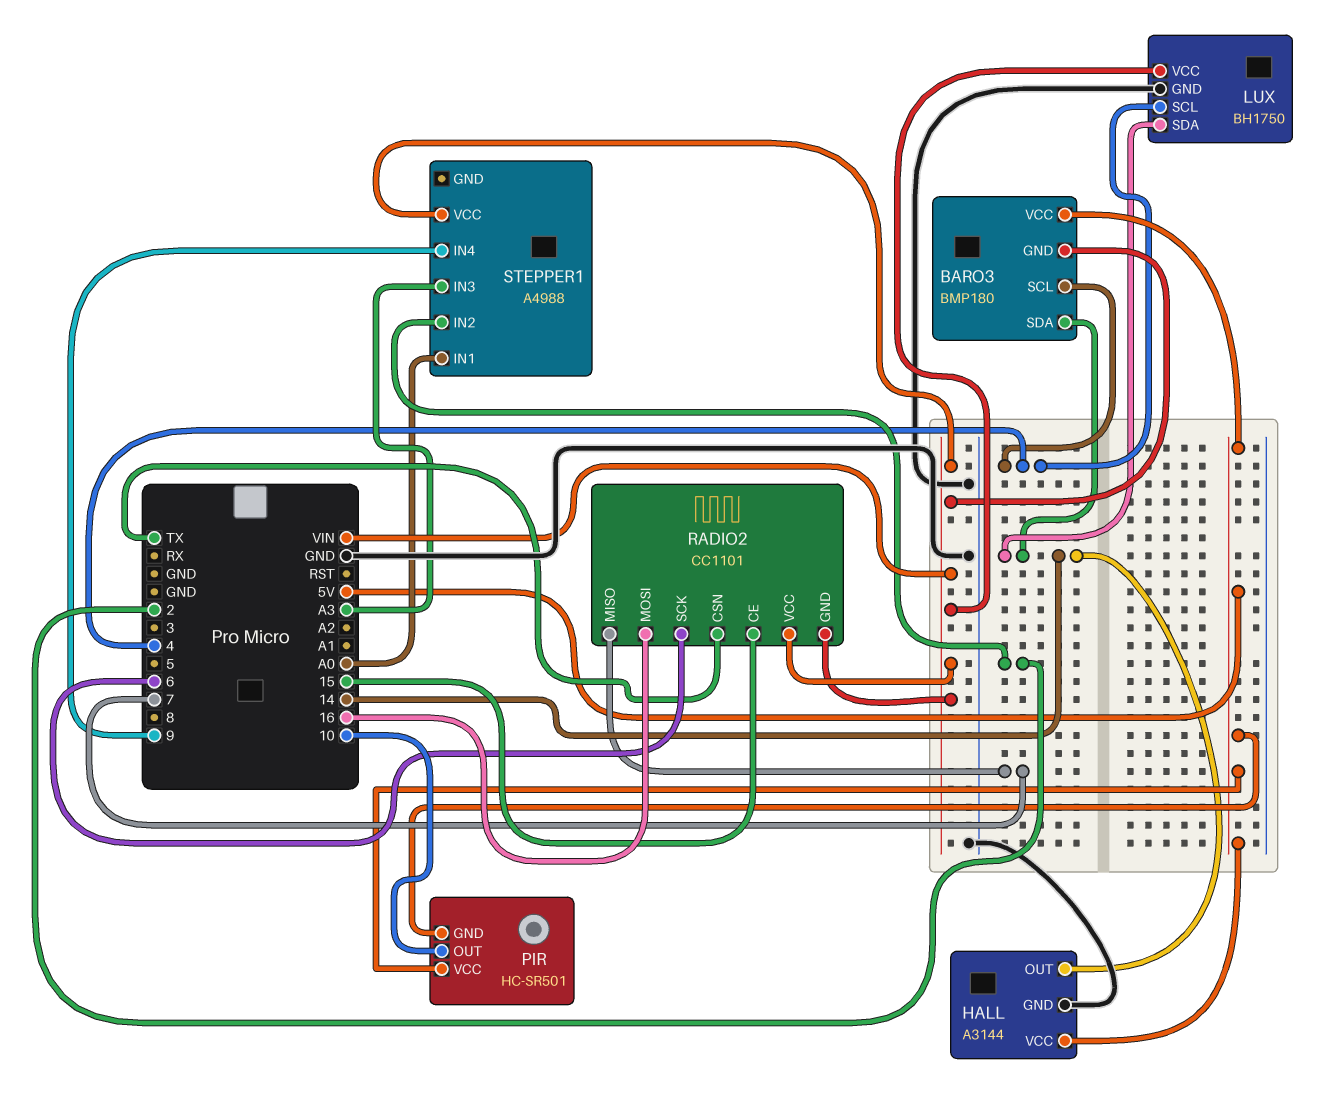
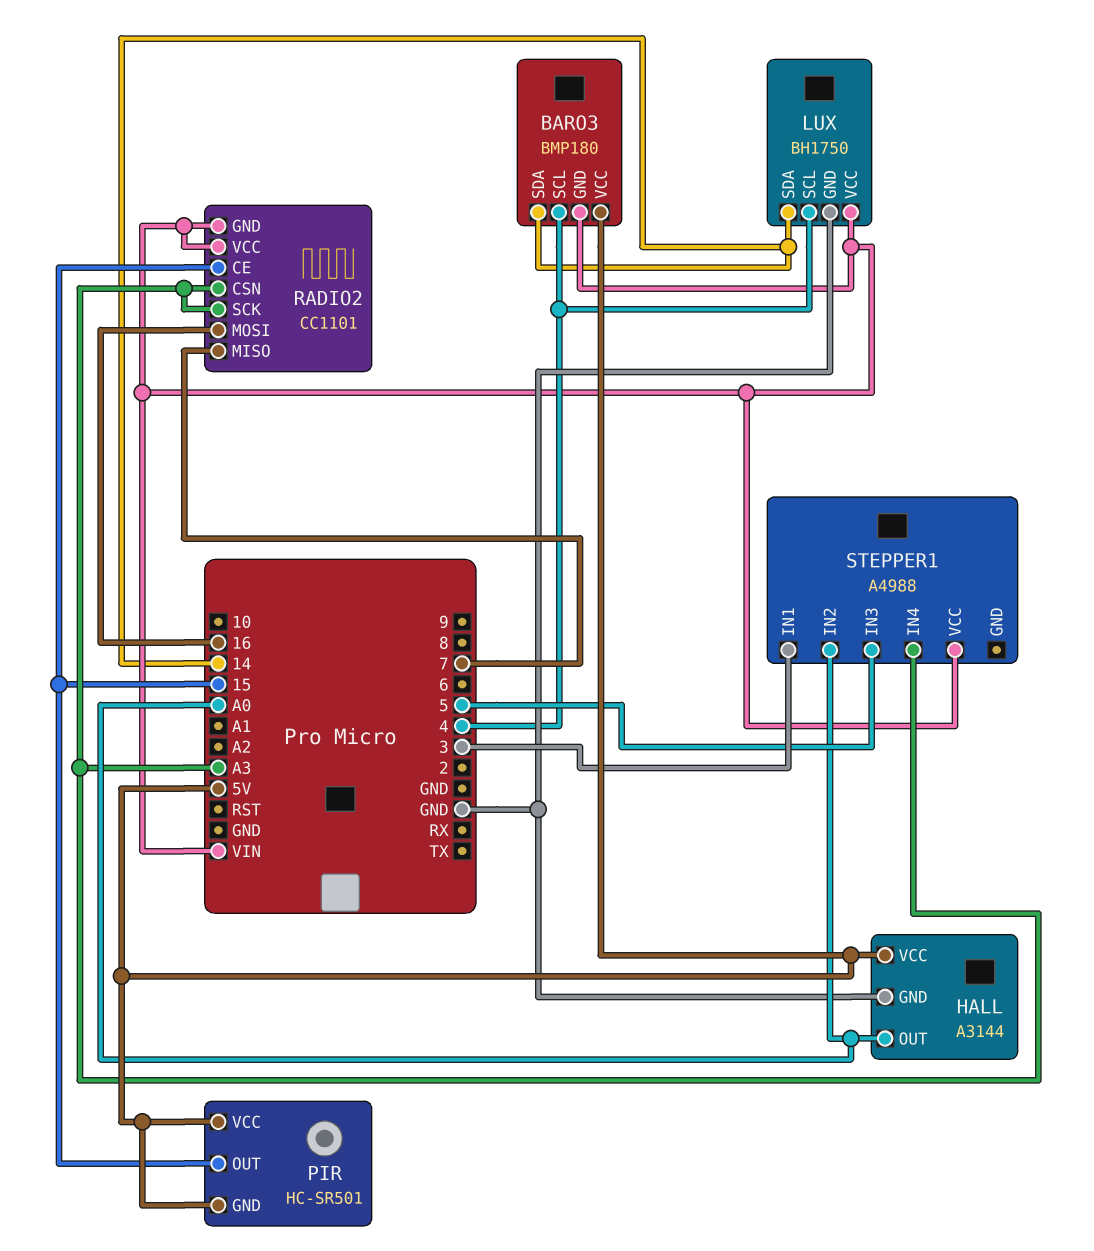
HALL pin OUT: 14 -> A0
PIR pin OUT: 10 -> 15
RADIO2 pin CSN: TX -> A3
RADIO2 pin SCK: 6 -> A3
STEPPER1 pin IN1: A0 -> 3
STEPPER1 pin IN2: 2 -> A0
STEPPER1 pin IN3: A3 -> 5
STEPPER1 pin IN4: 9 -> A3

